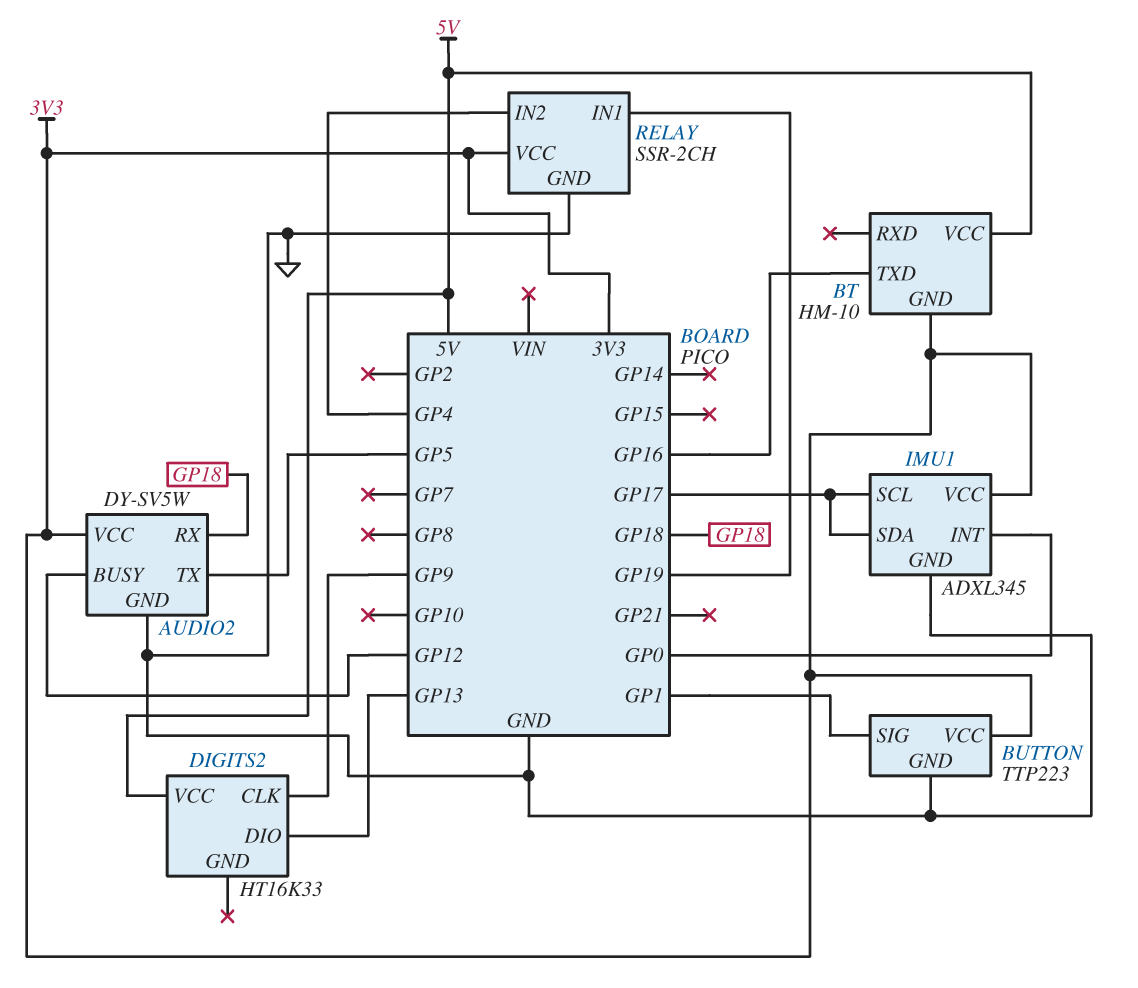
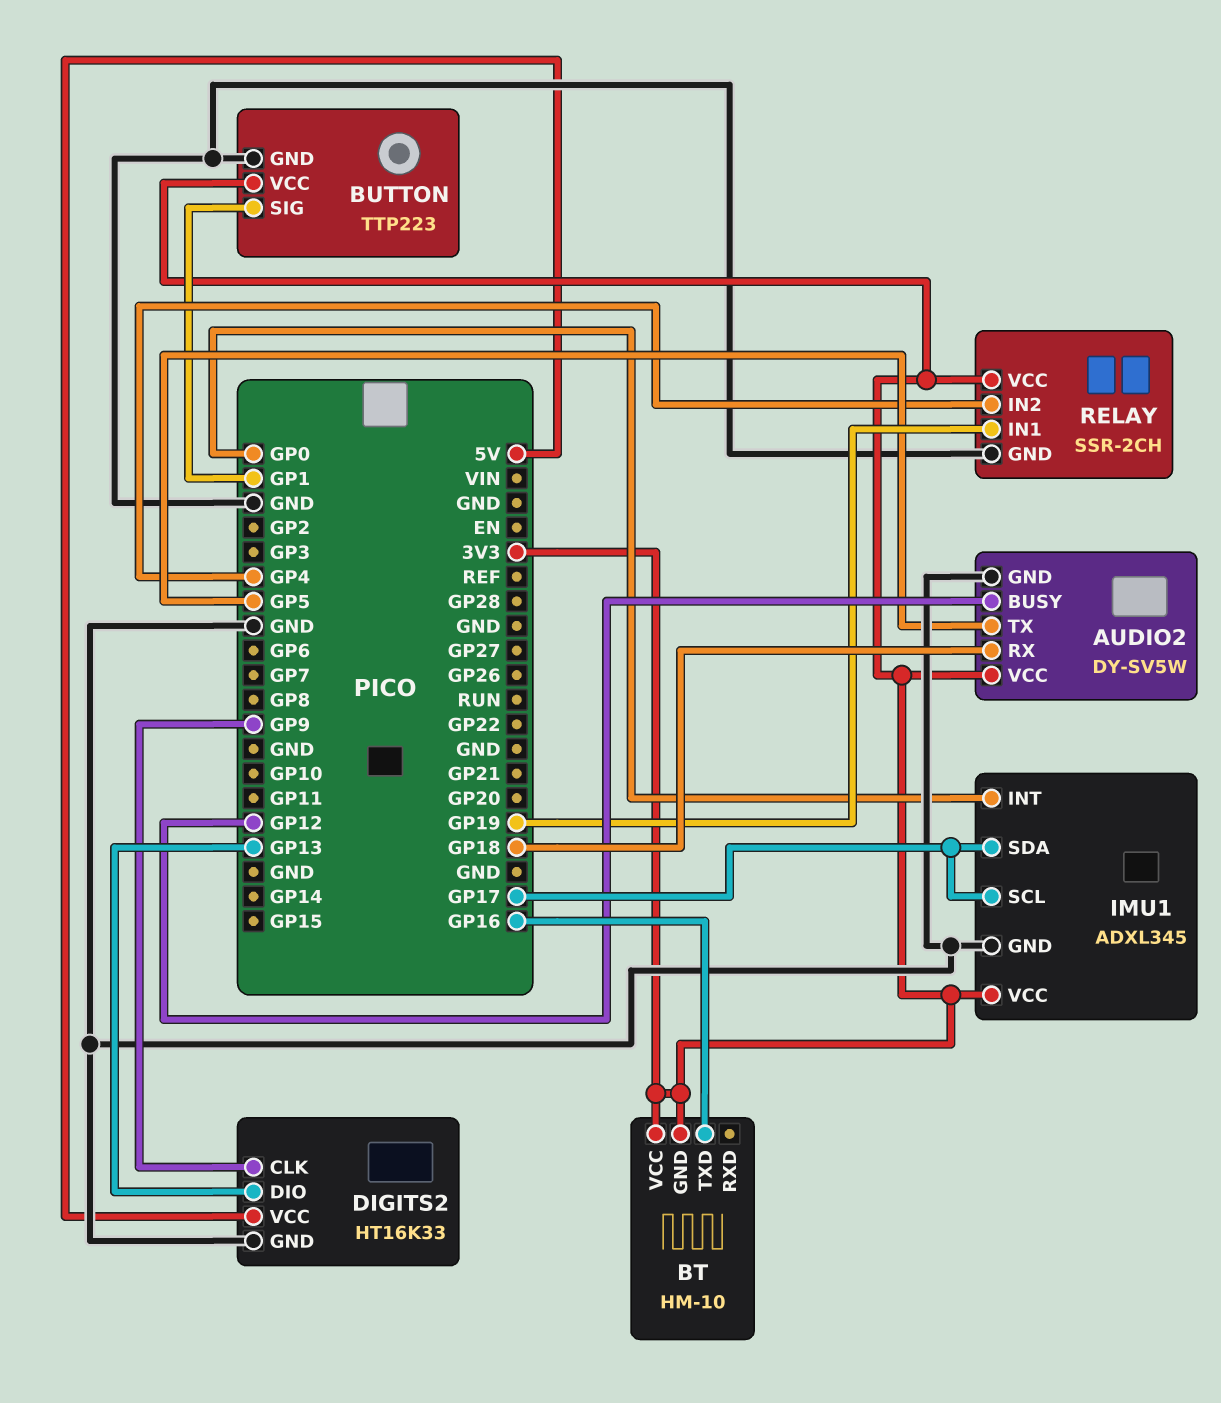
BT pin VCC: 5V -> 3V3
DIGITS2 pin GND: none -> GND

